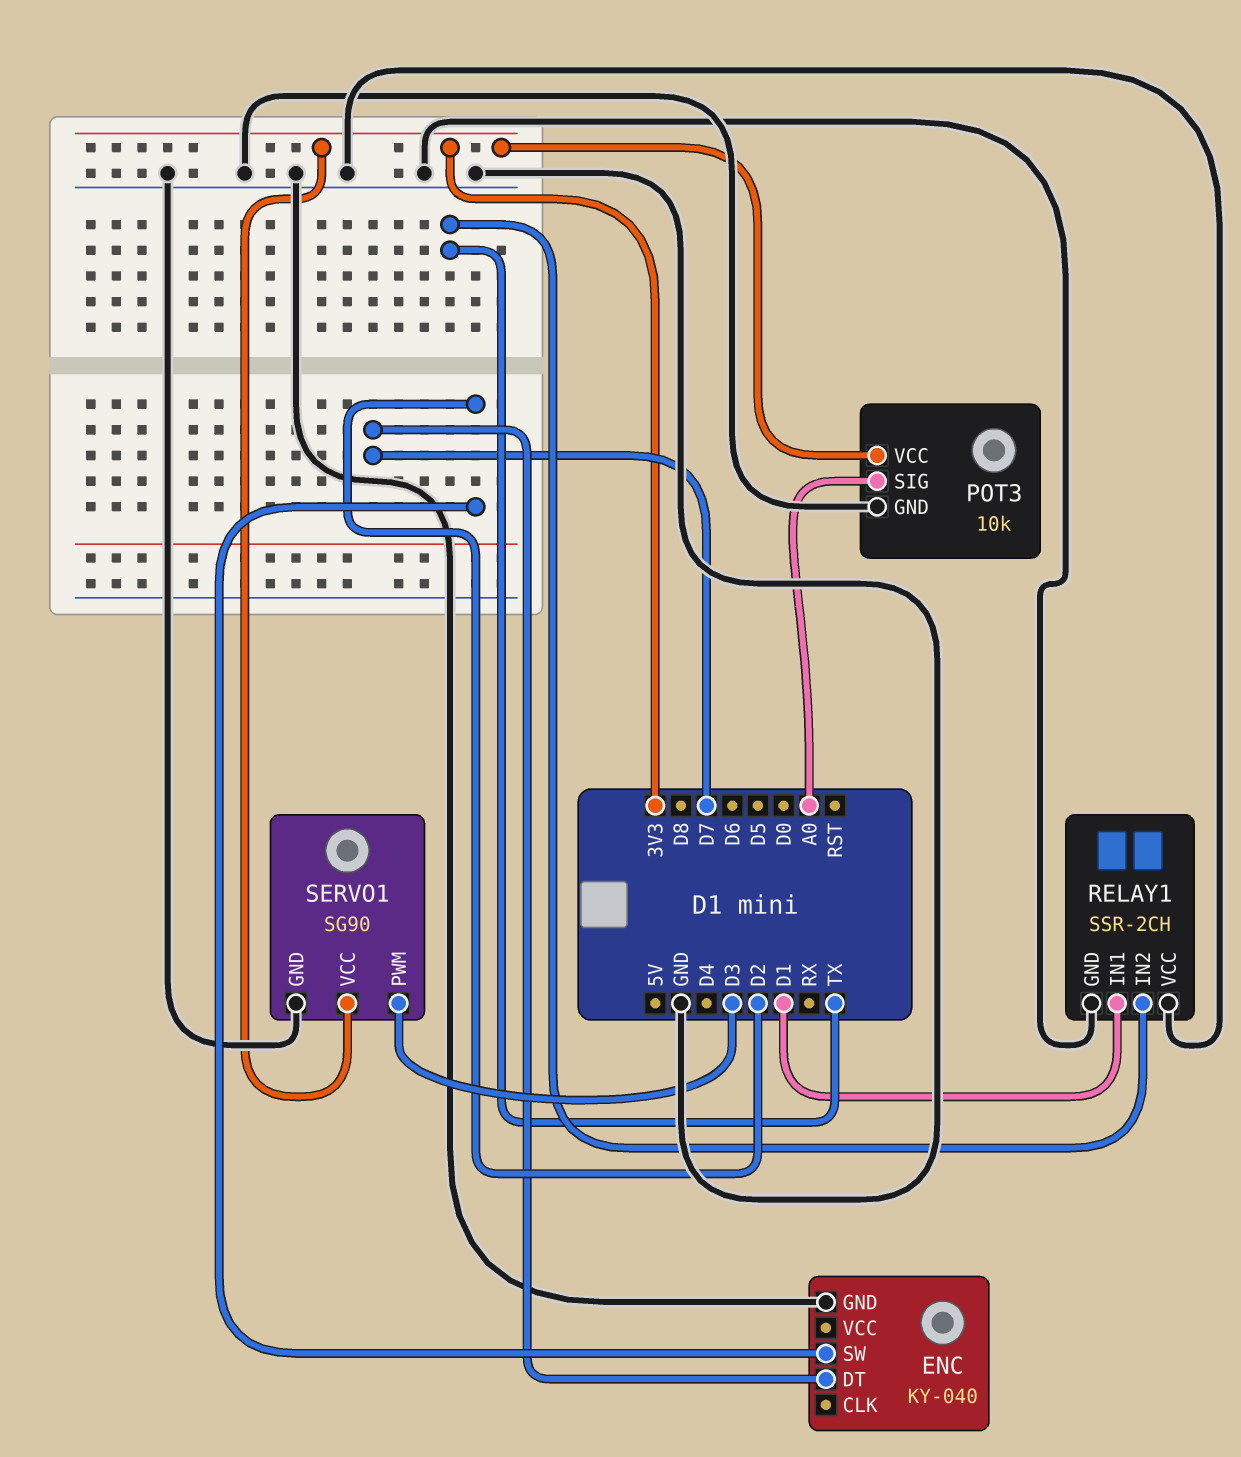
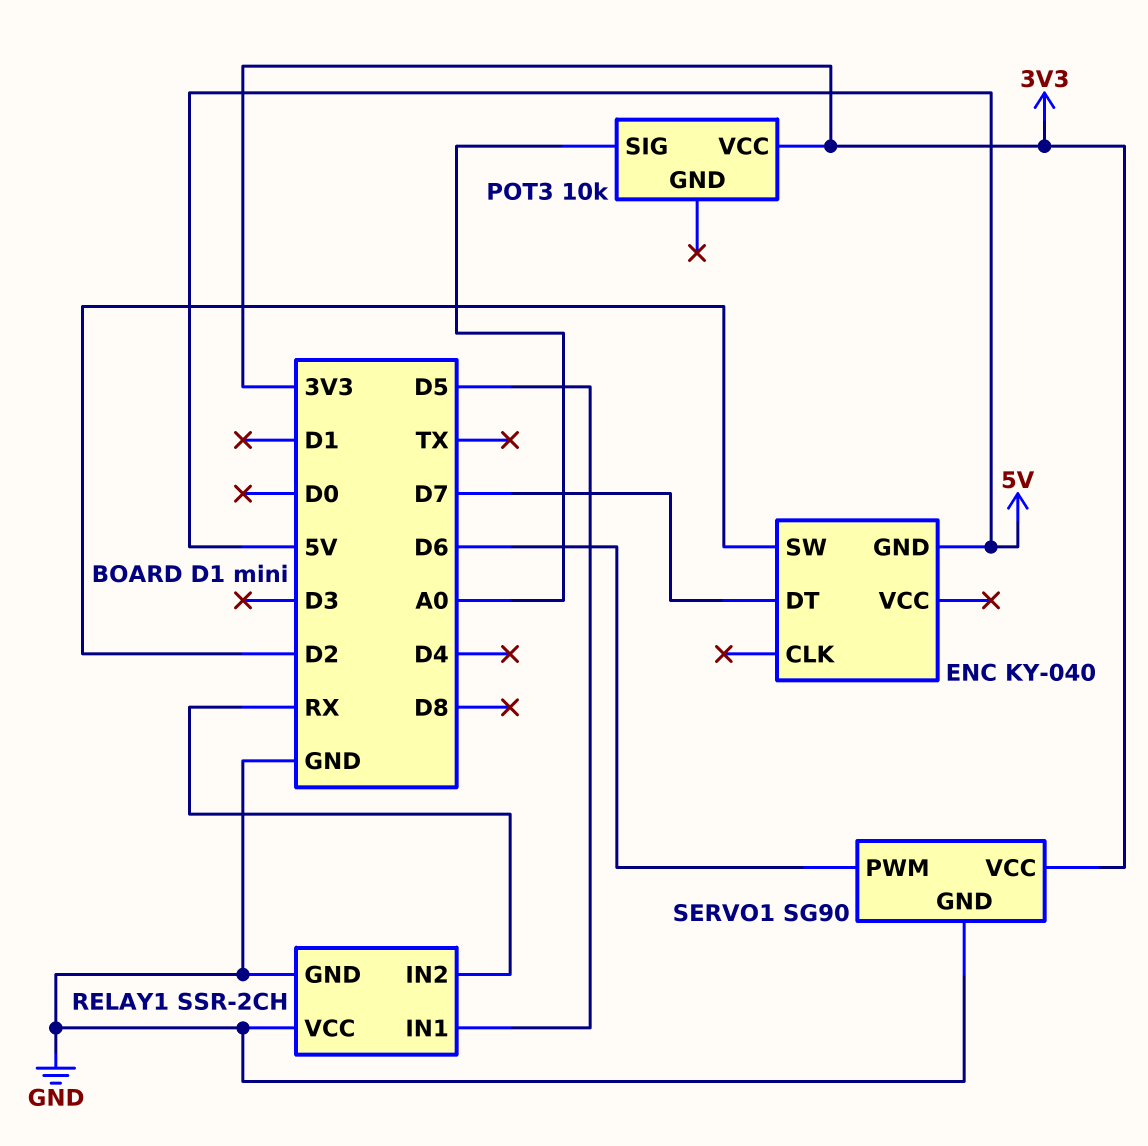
ENC pin GND: GND -> 5V
POT3 pin GND: GND -> none
RELAY1 pin IN1: D1 -> D5
RELAY1 pin IN2: TX -> RX
SERVO1 pin PWM: D3 -> D6

